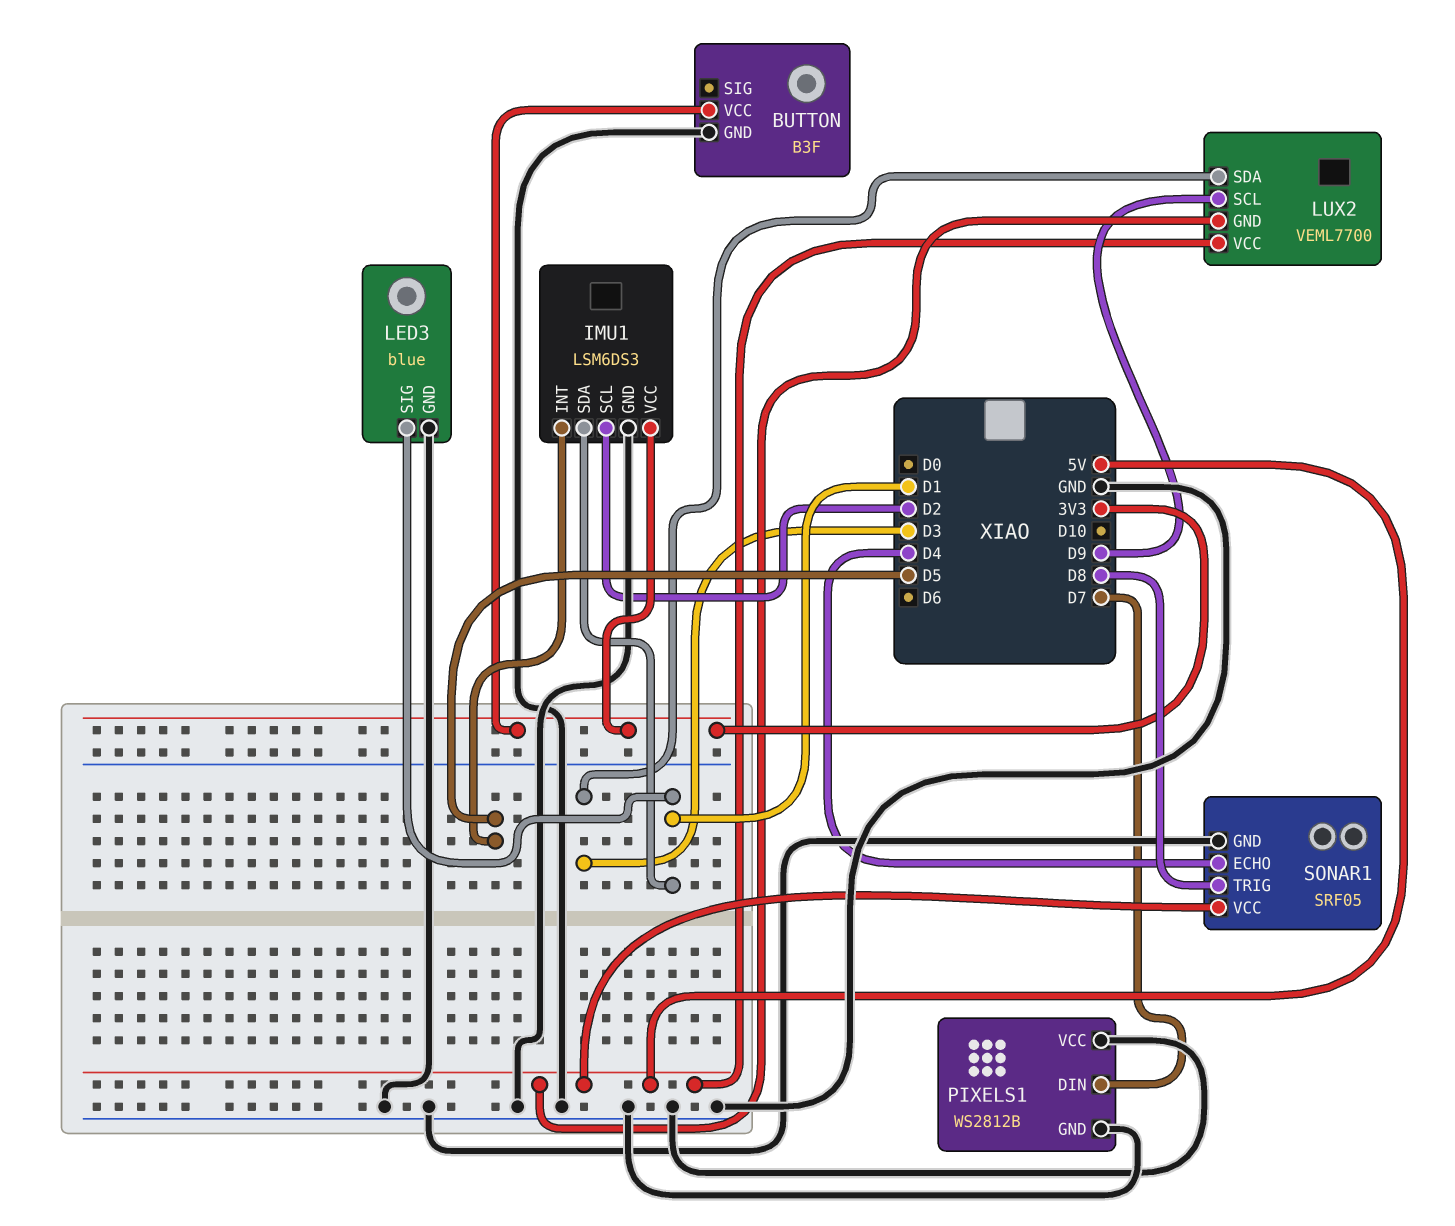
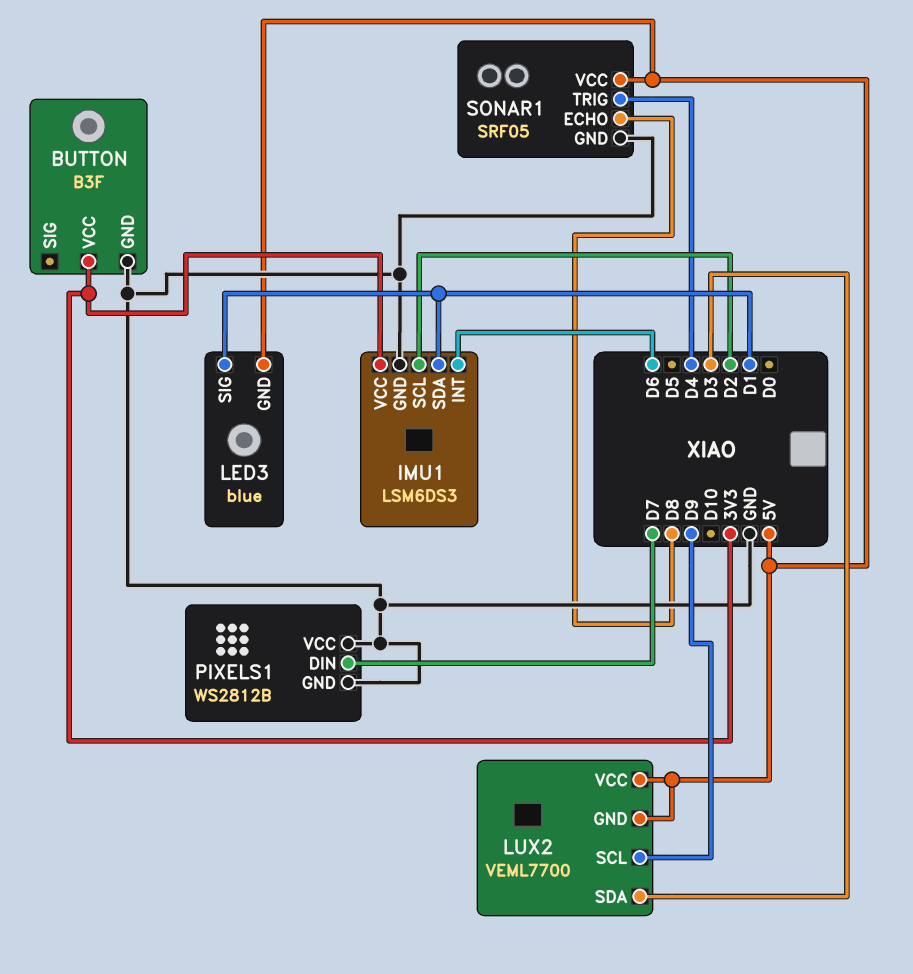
IMU1 pin INT: D5 -> D6
LED3 pin GND: GND -> 5V
SONAR1 pin ECHO: D4 -> D8
SONAR1 pin TRIG: D8 -> D4

